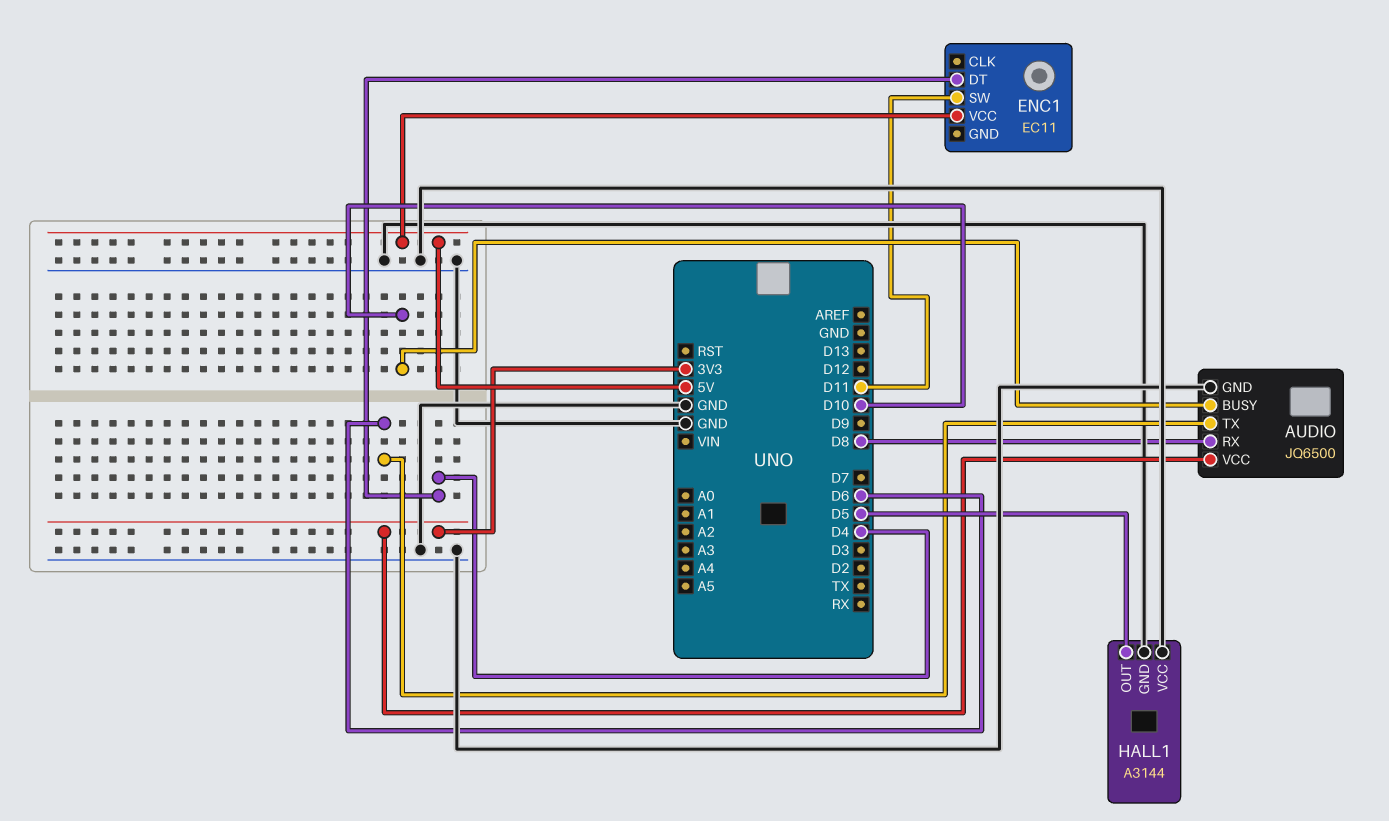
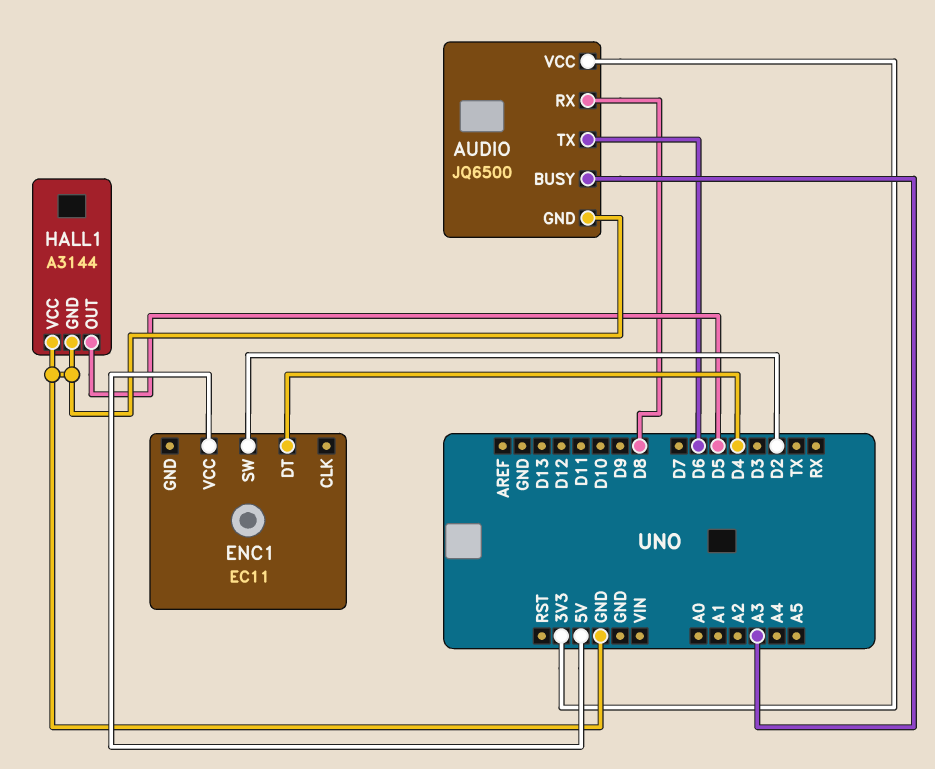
AUDIO pin BUSY: D10 -> A3
ENC1 pin SW: D11 -> D2

